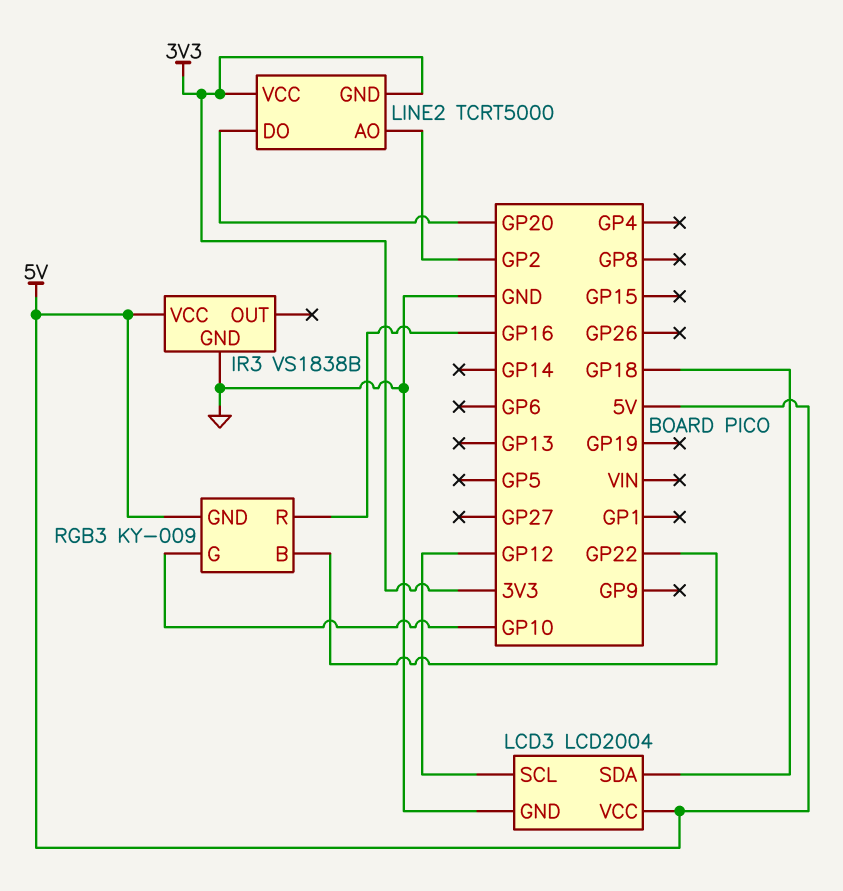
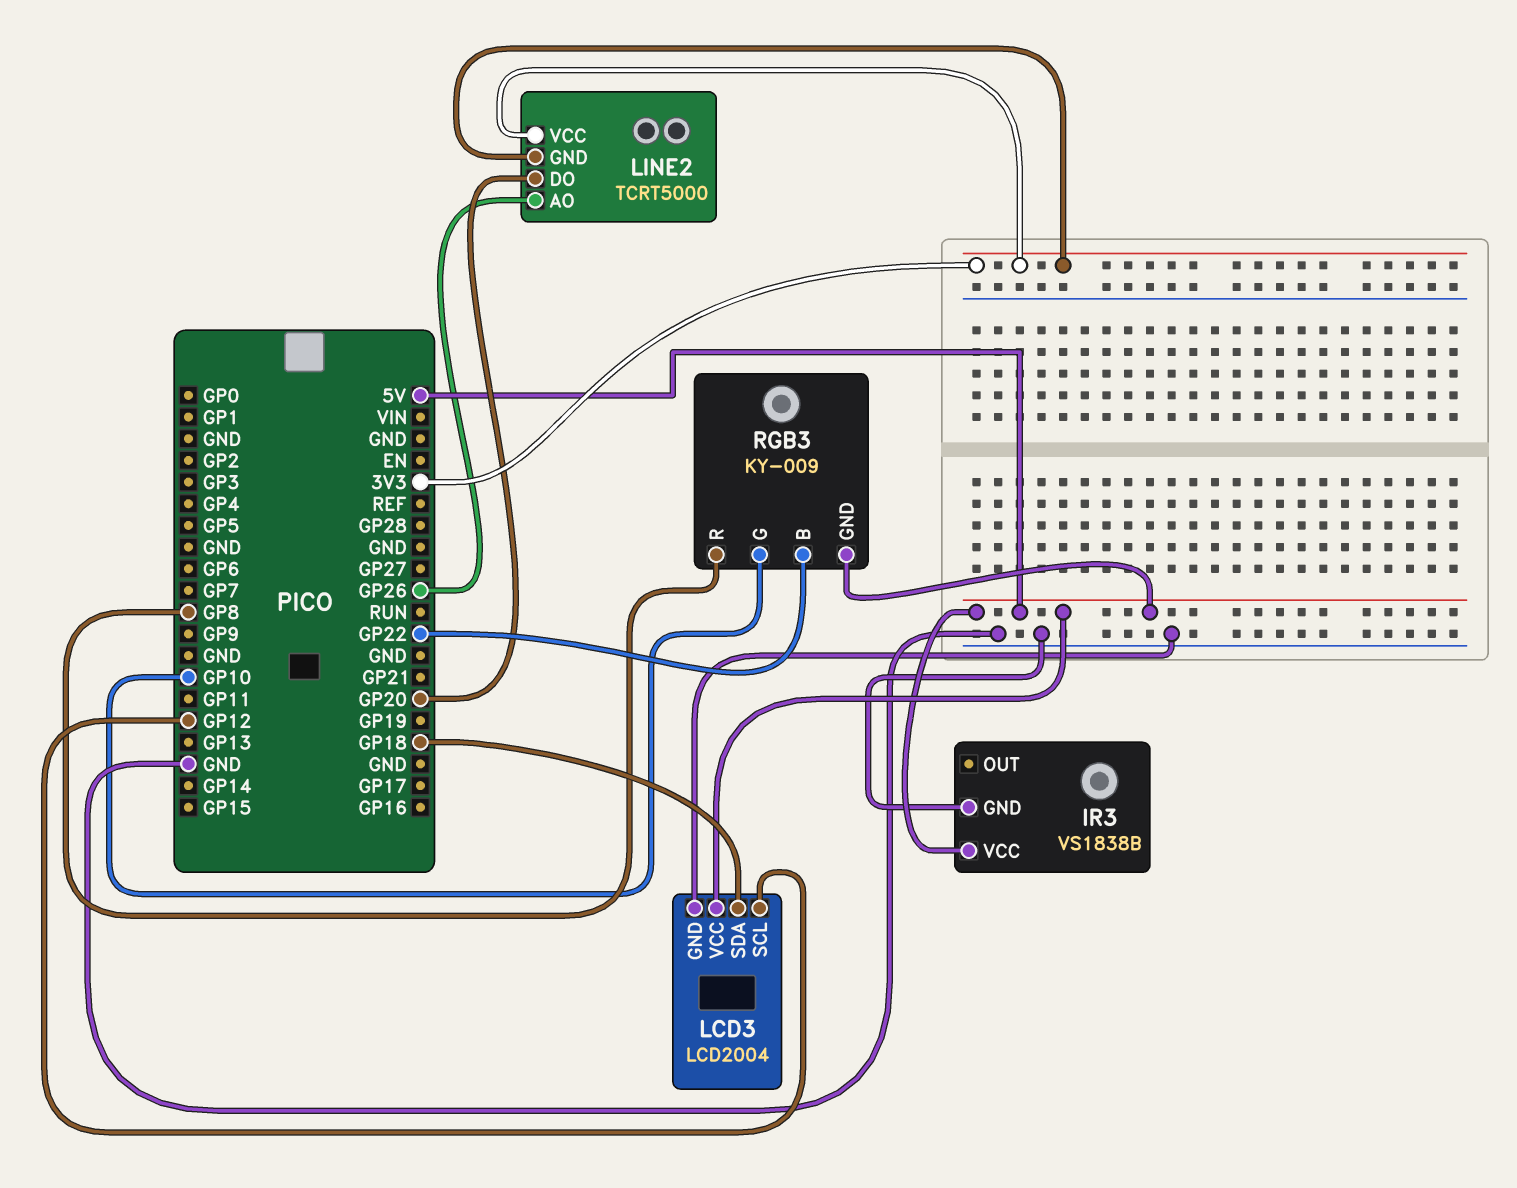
LINE2 pin AO: GP2 -> GP26
RGB3 pin R: GP16 -> GP8

